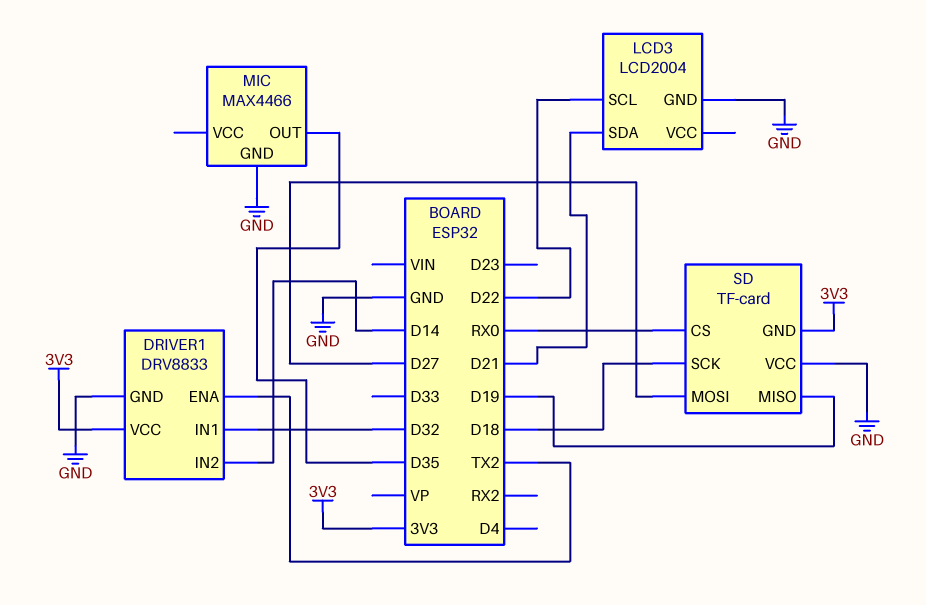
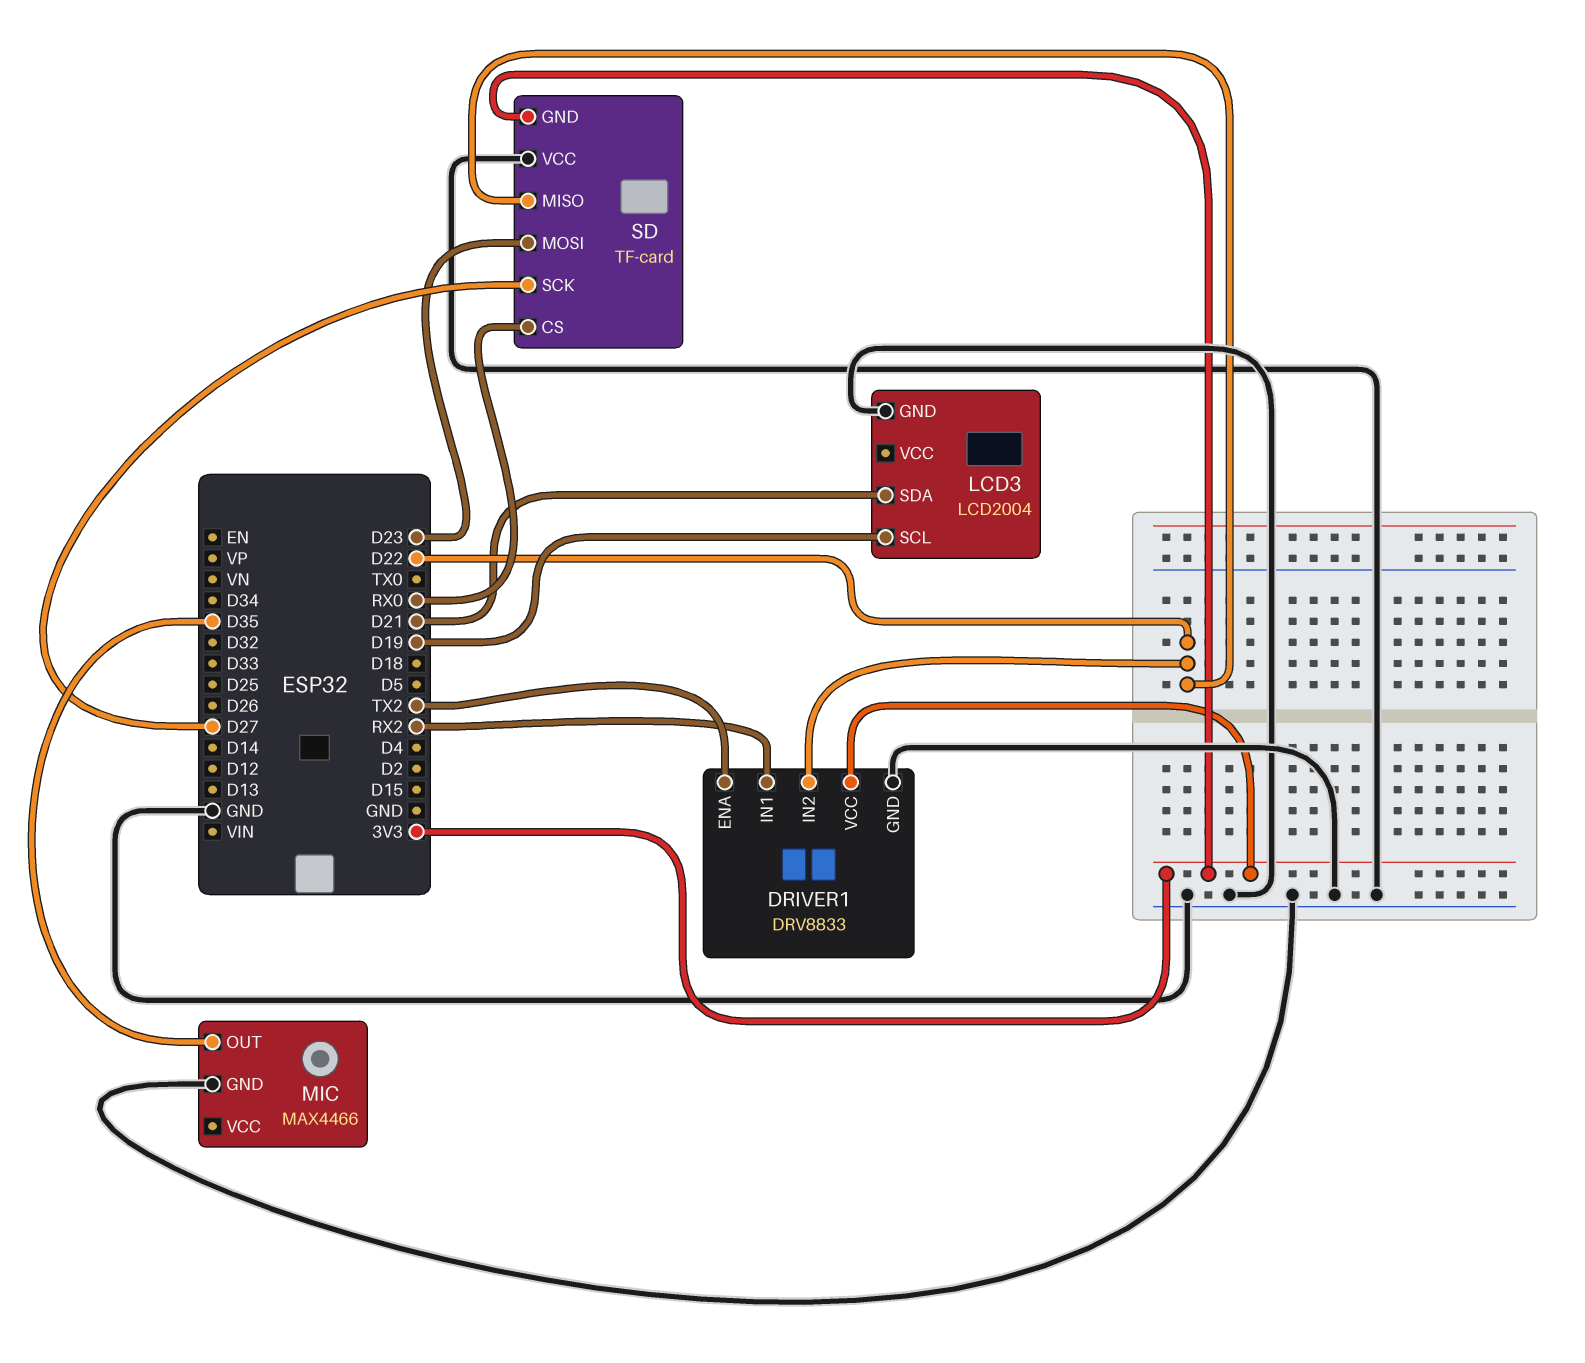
DRIVER1 pin IN1: D32 -> RX2
DRIVER1 pin IN2: D14 -> D22
LCD3 pin SCL: D22 -> D19
SD pin MISO: D19 -> D22
SD pin MOSI: D27 -> D23
SD pin SCK: D18 -> D27

